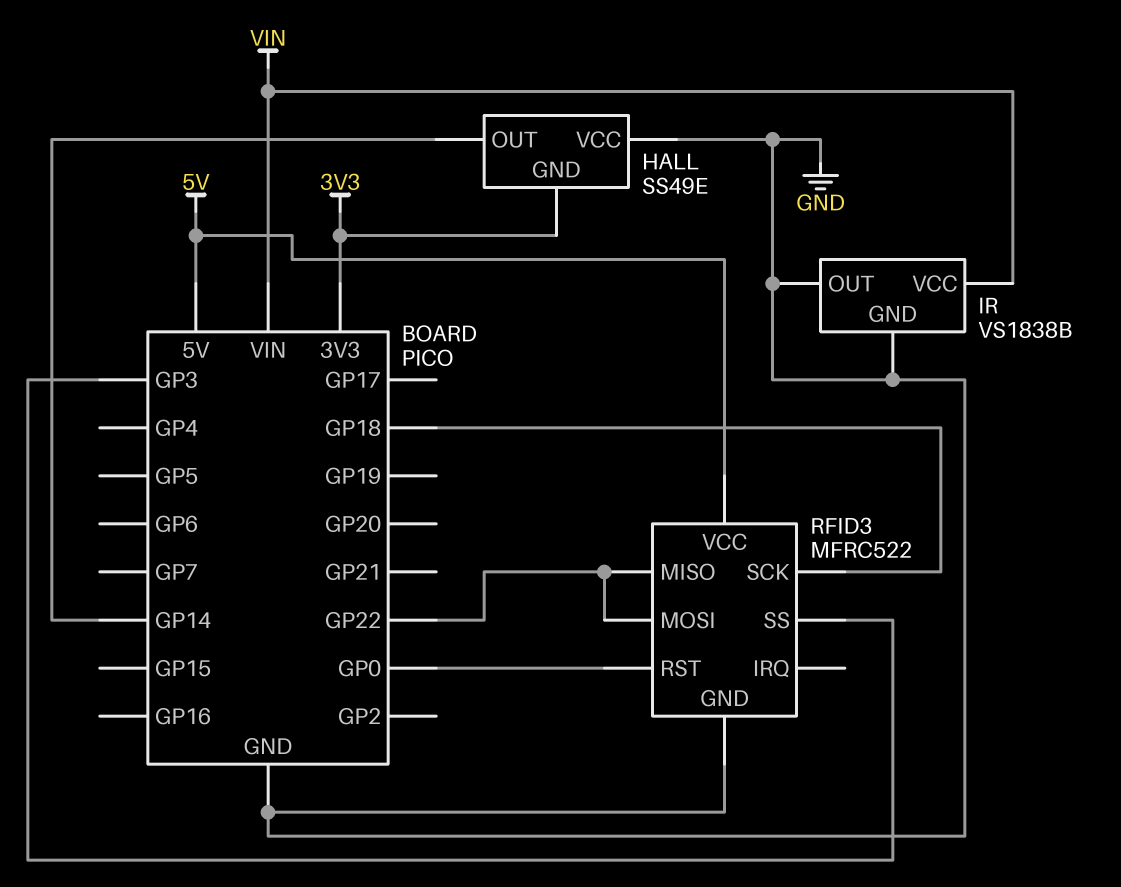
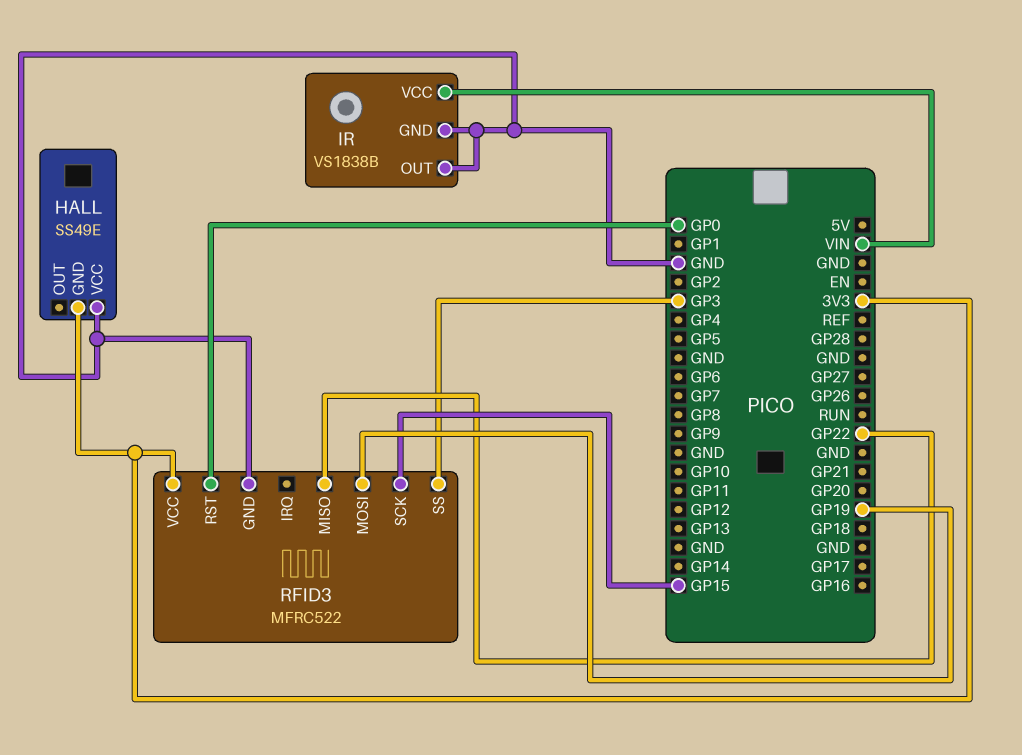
HALL pin OUT: GP14 -> none
RFID3 pin MOSI: GP22 -> GP19
RFID3 pin SCK: GP18 -> GP15
RFID3 pin VCC: 5V -> 3V3

